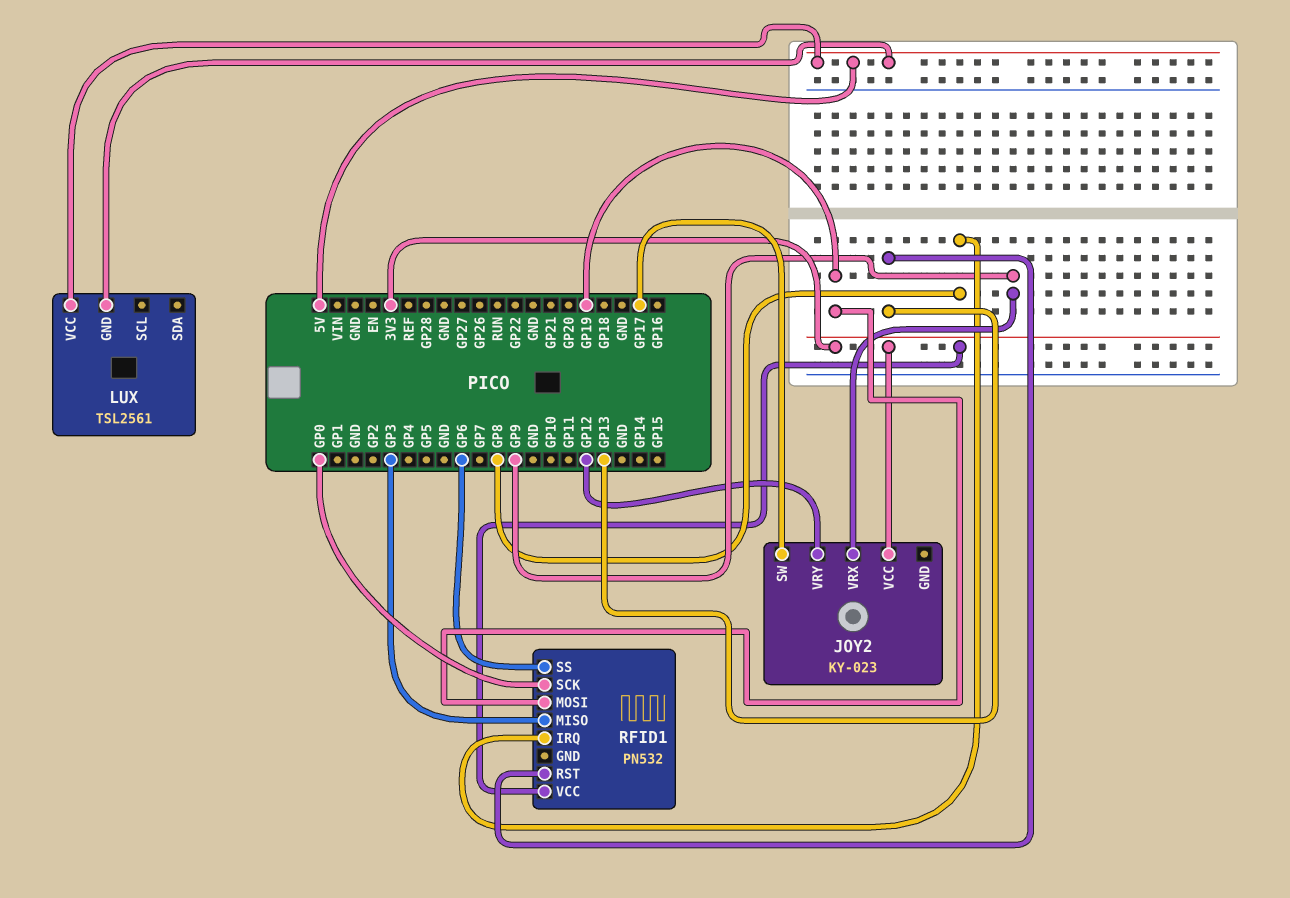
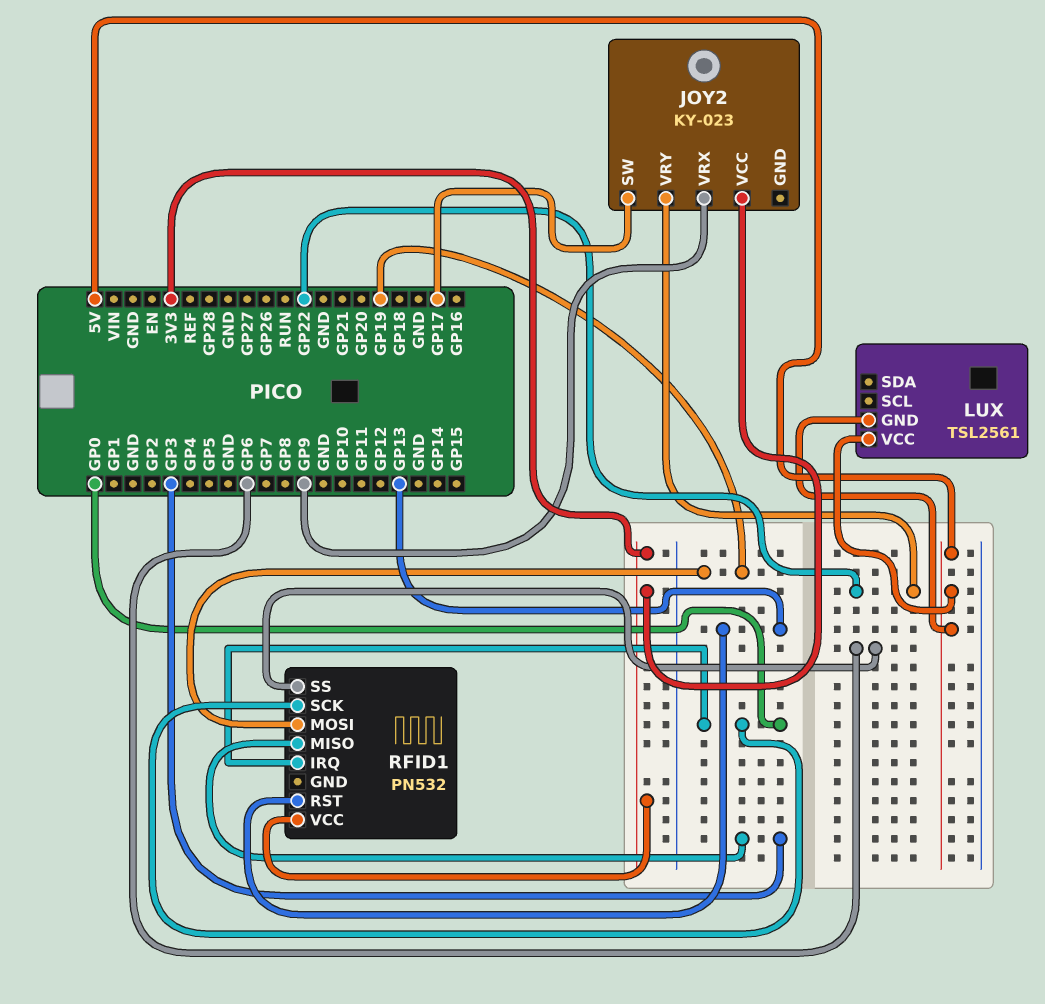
JOY2 pin VRY: GP12 -> GP22
RFID1 pin IRQ: GP8 -> GP0

